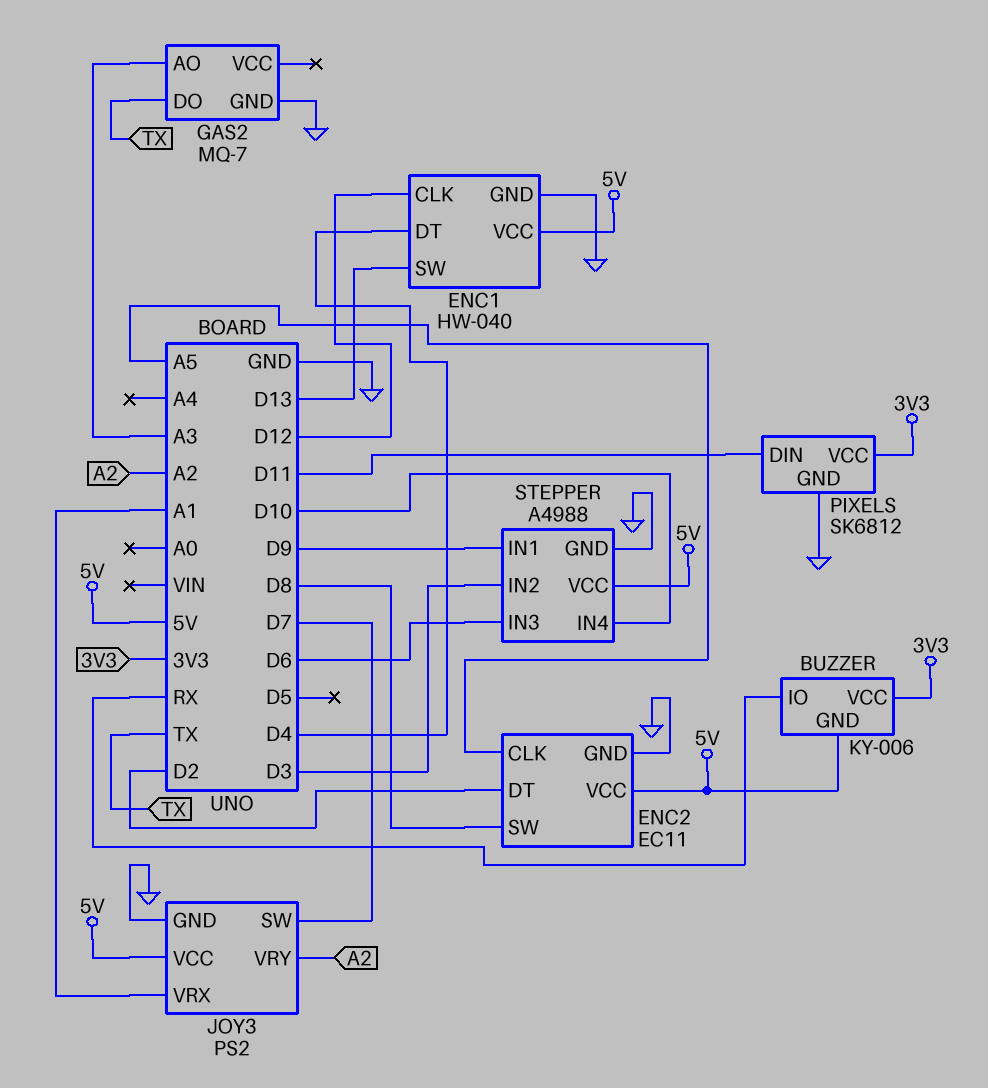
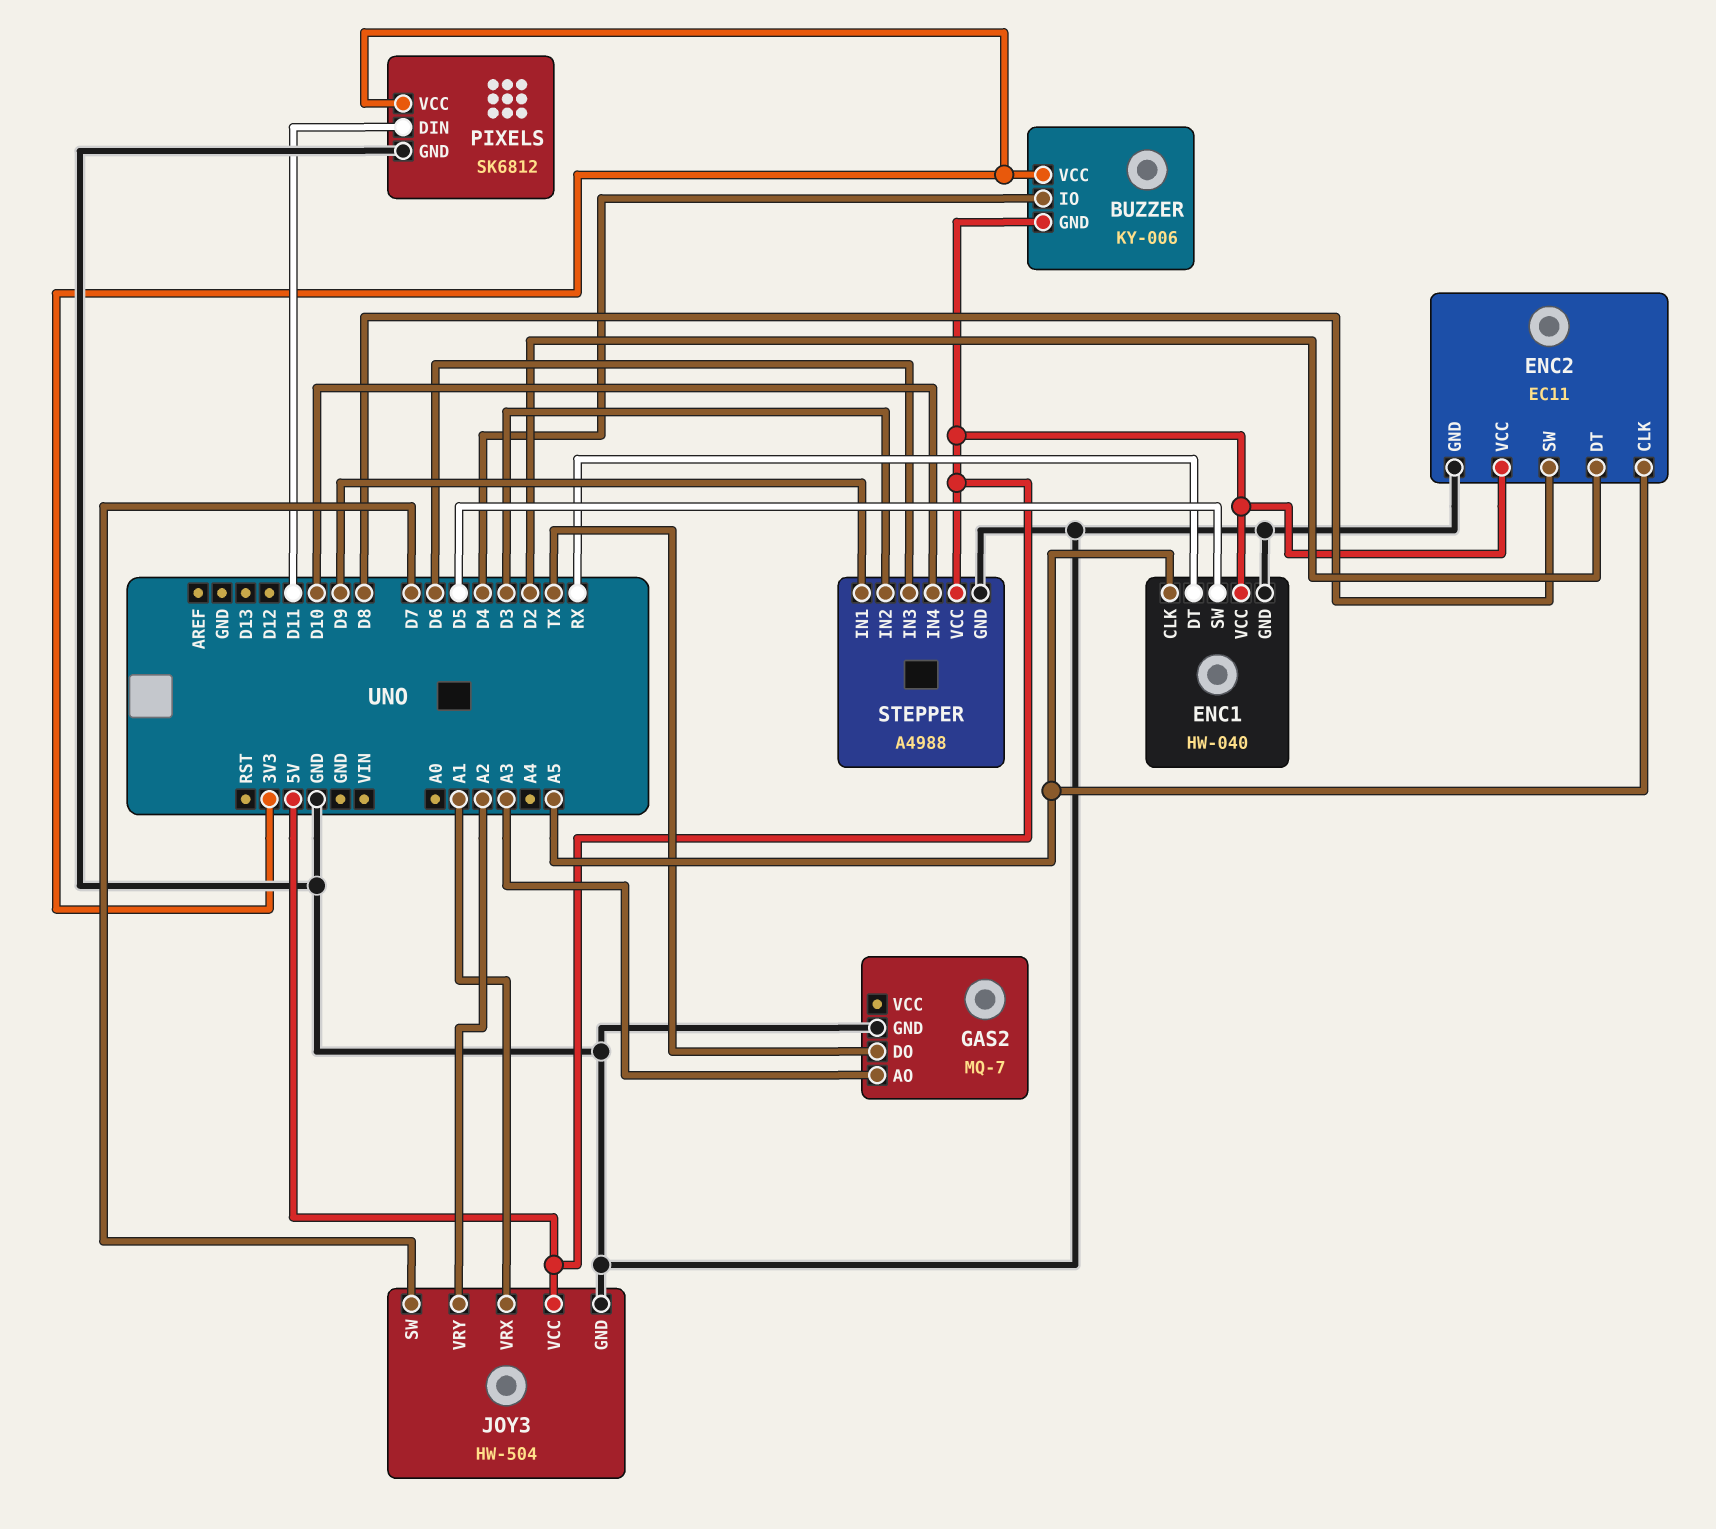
BUZZER pin IO: RX -> D4
ENC1 pin CLK: D12 -> A5
ENC1 pin DT: D4 -> RX
ENC1 pin SW: D13 -> D5
JOY3: PS2 -> HW-504

